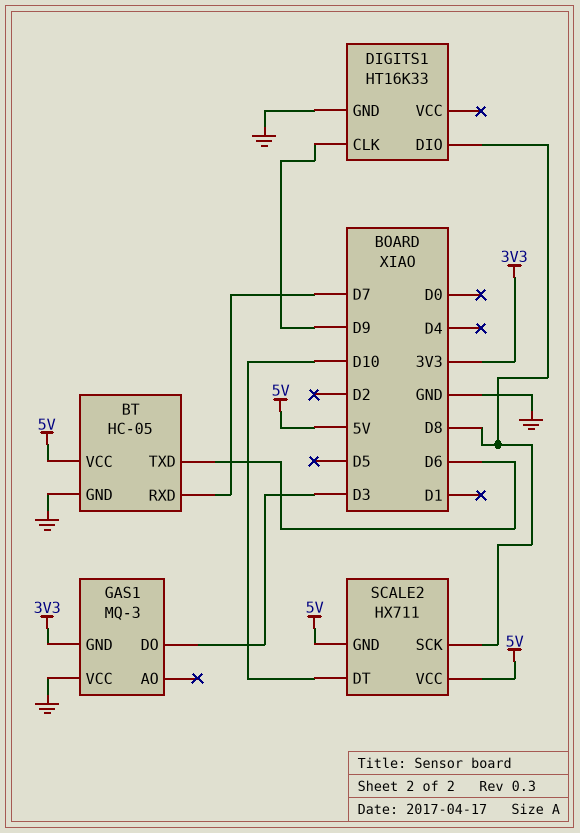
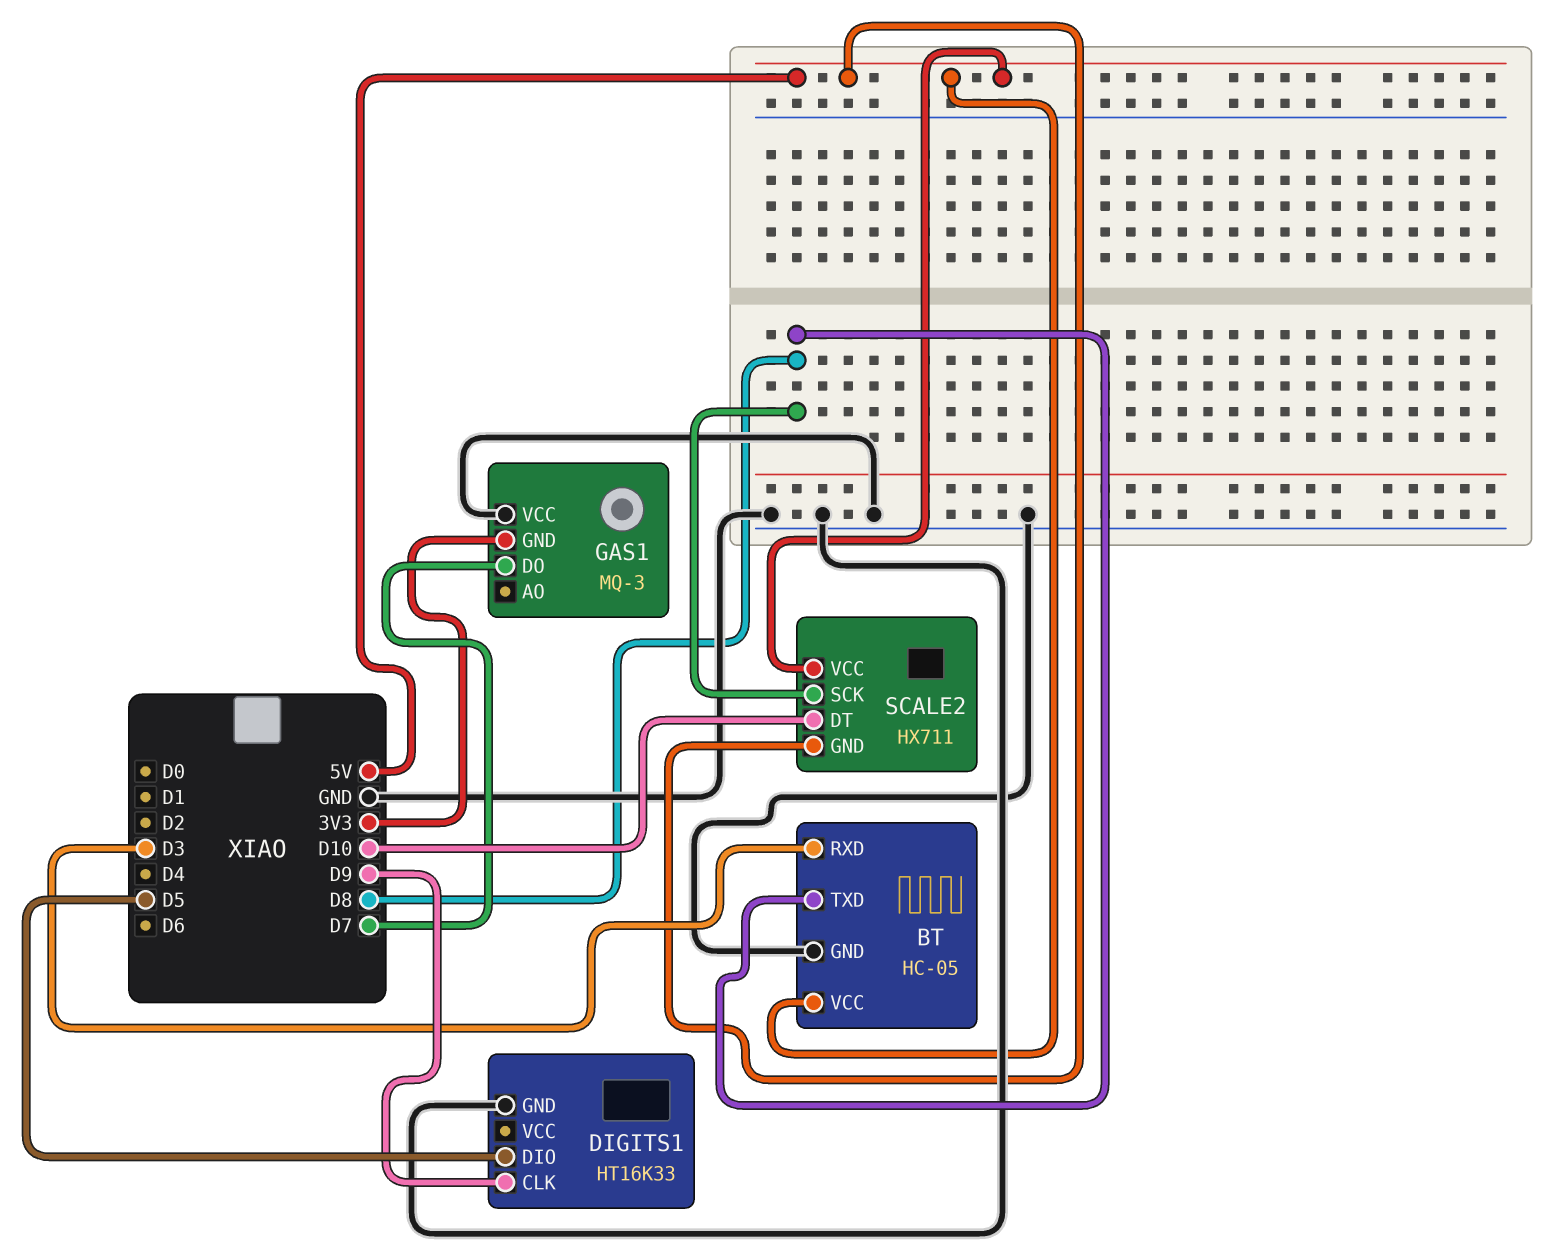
BT pin RXD: D7 -> D3
BT pin TXD: D6 -> D8
DIGITS1 pin DIO: D8 -> D5
GAS1 pin DO: D3 -> D7

